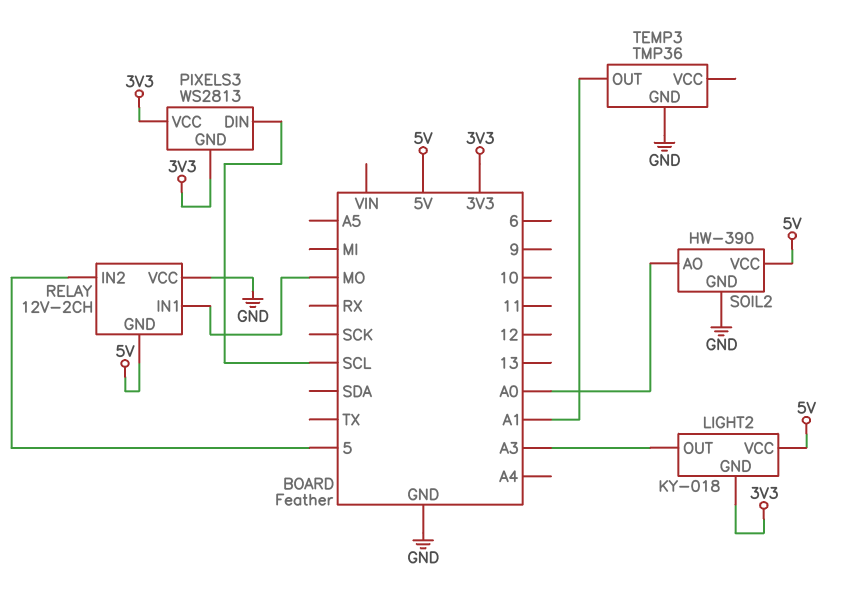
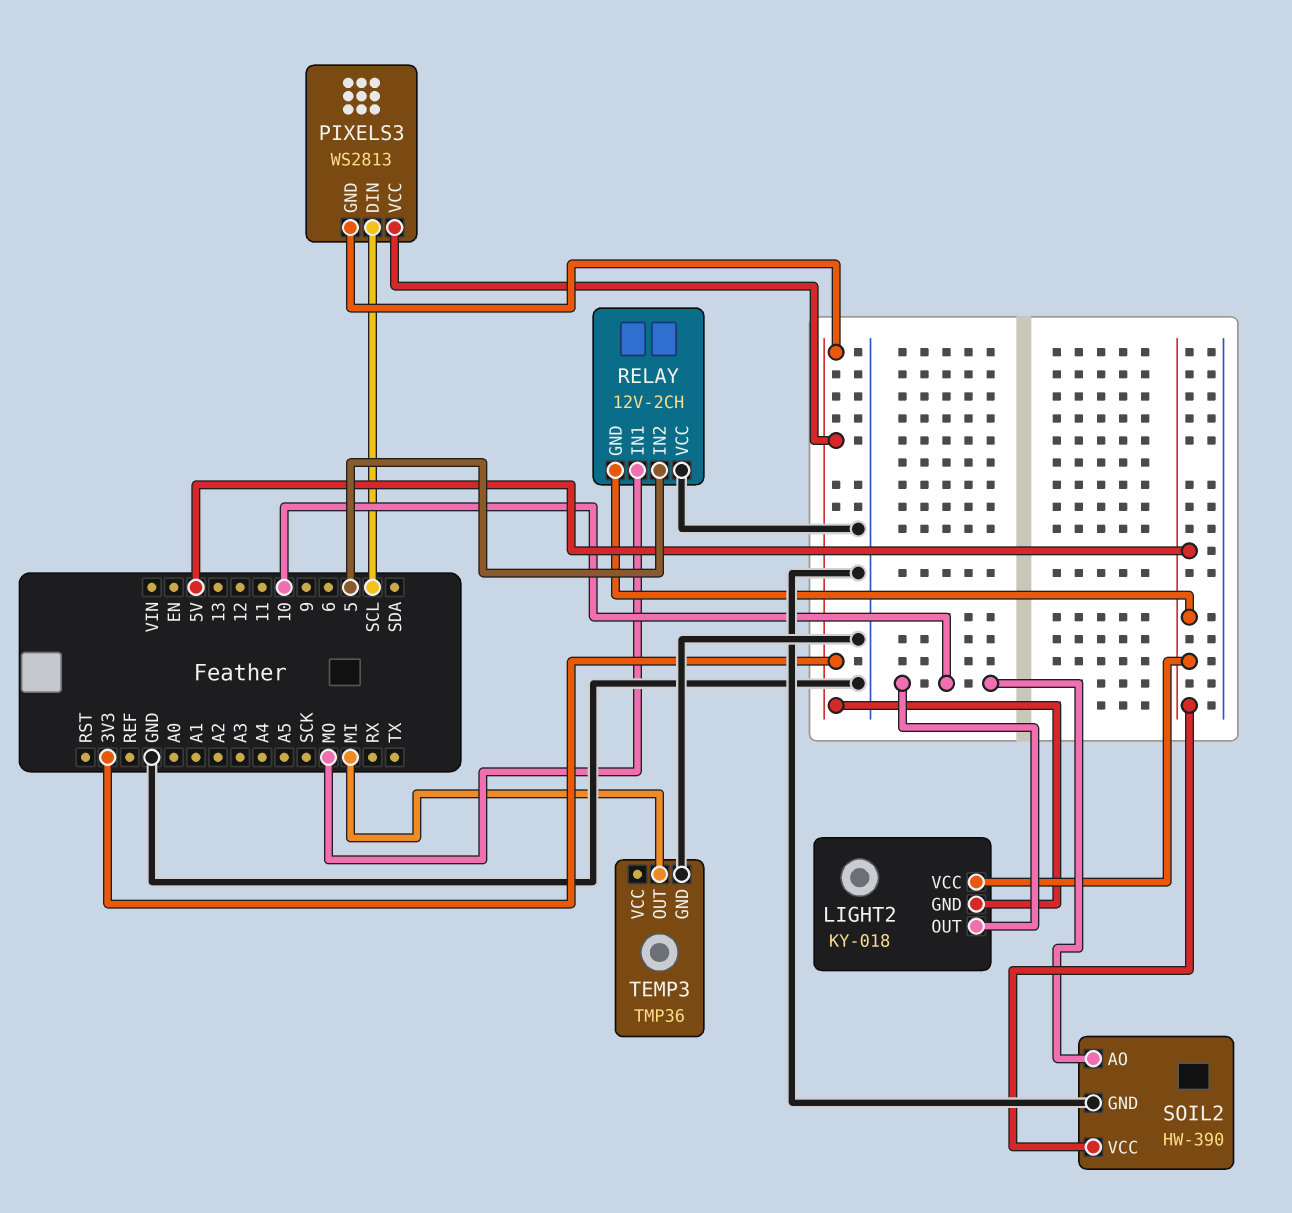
LIGHT2 pin OUT: A3 -> 10
SOIL2 pin AO: A0 -> 10
TEMP3 pin OUT: A1 -> MI

